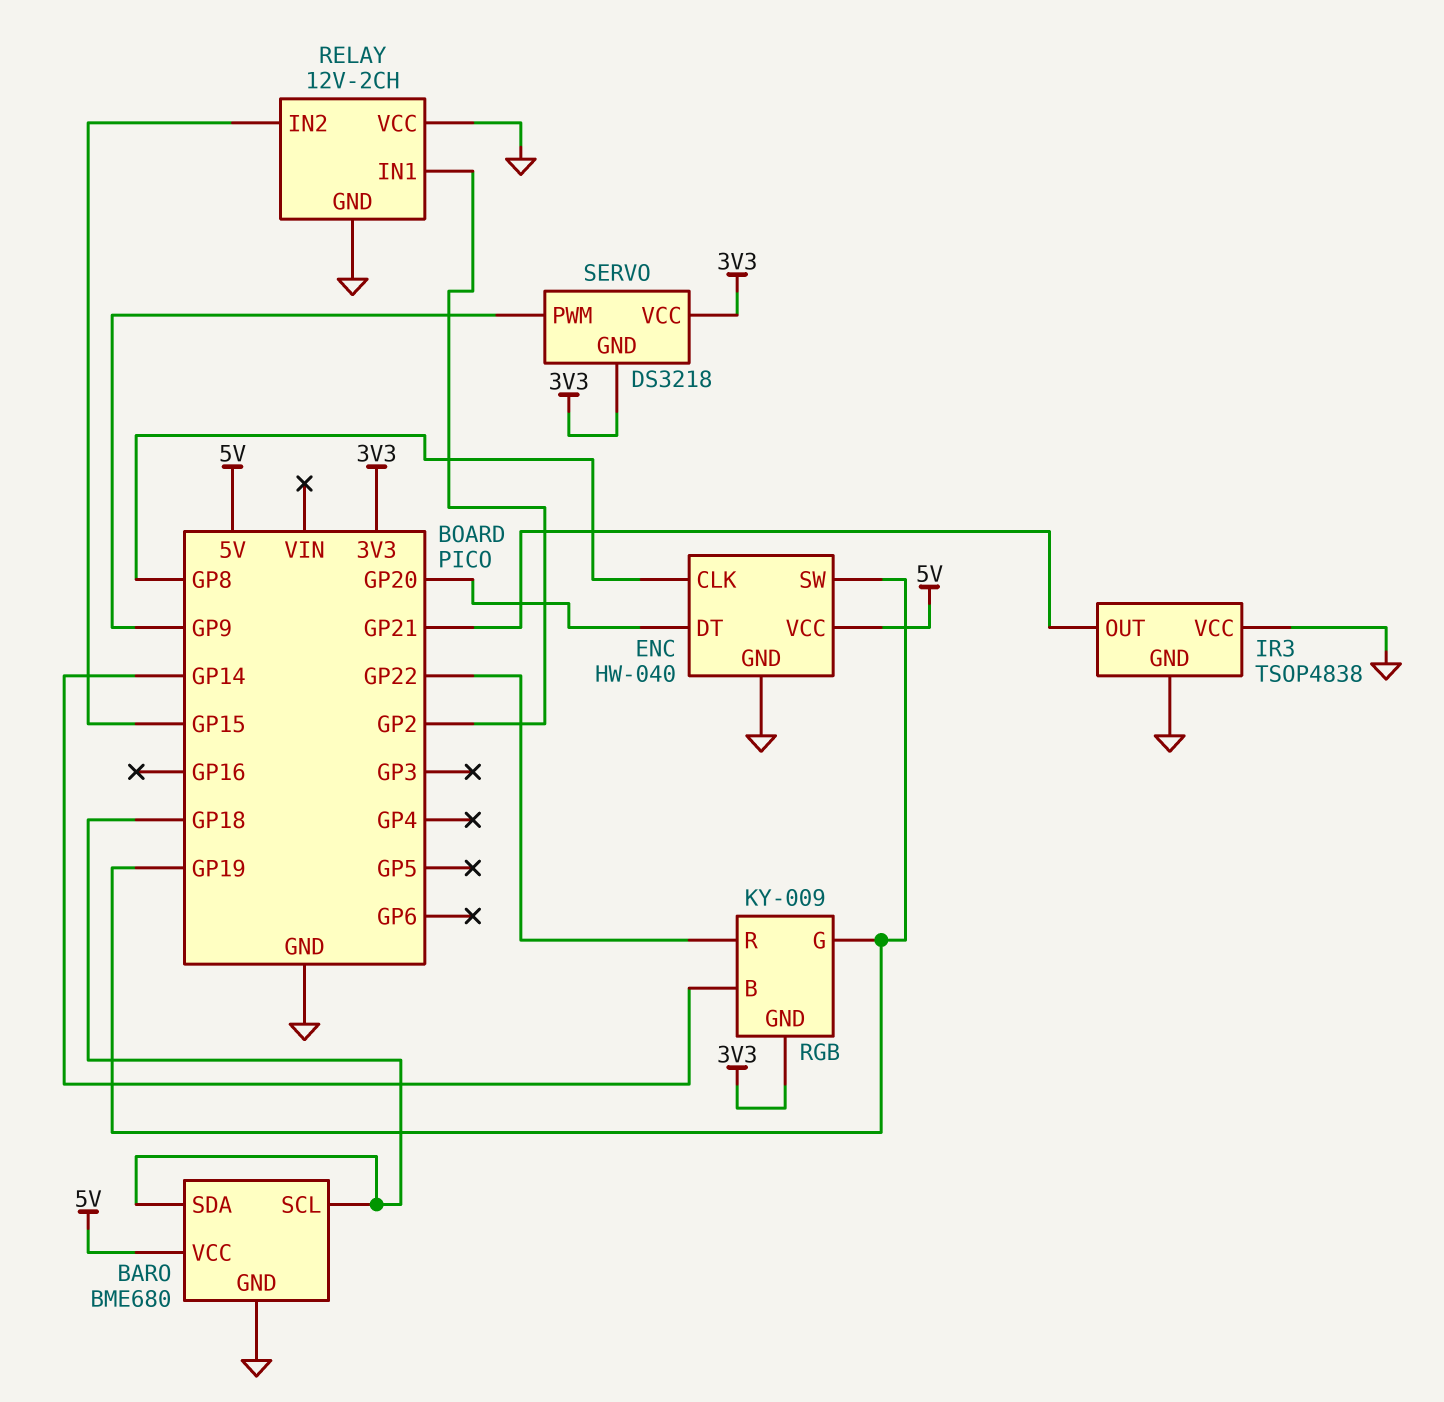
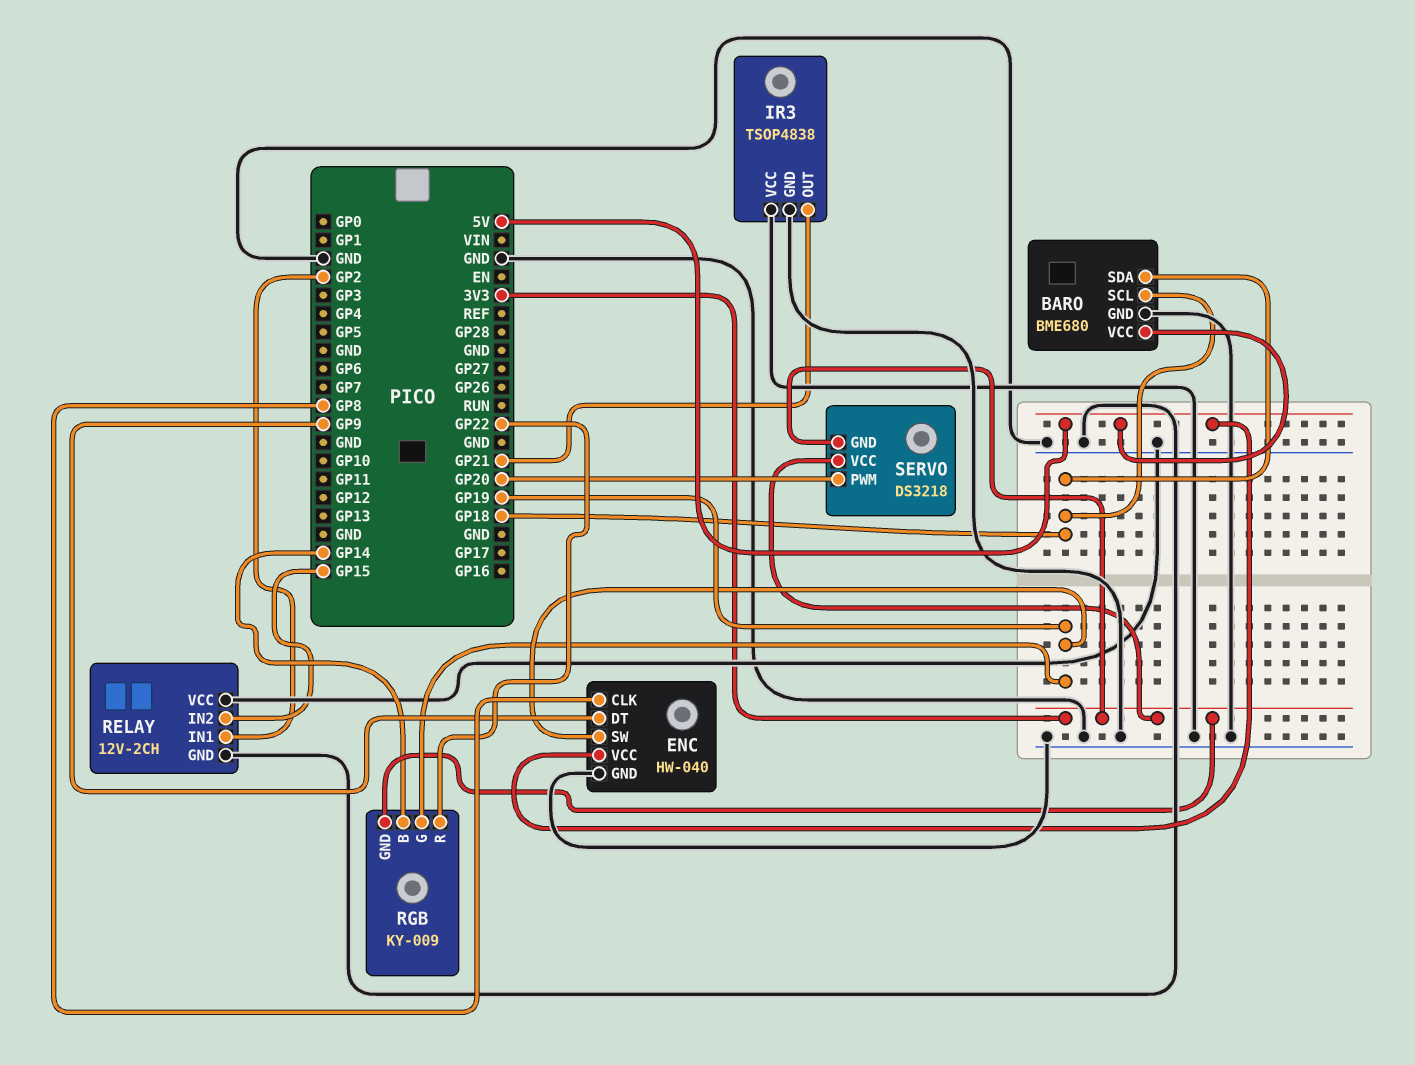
ENC pin DT: GP20 -> GP9
SERVO pin PWM: GP9 -> GP20

